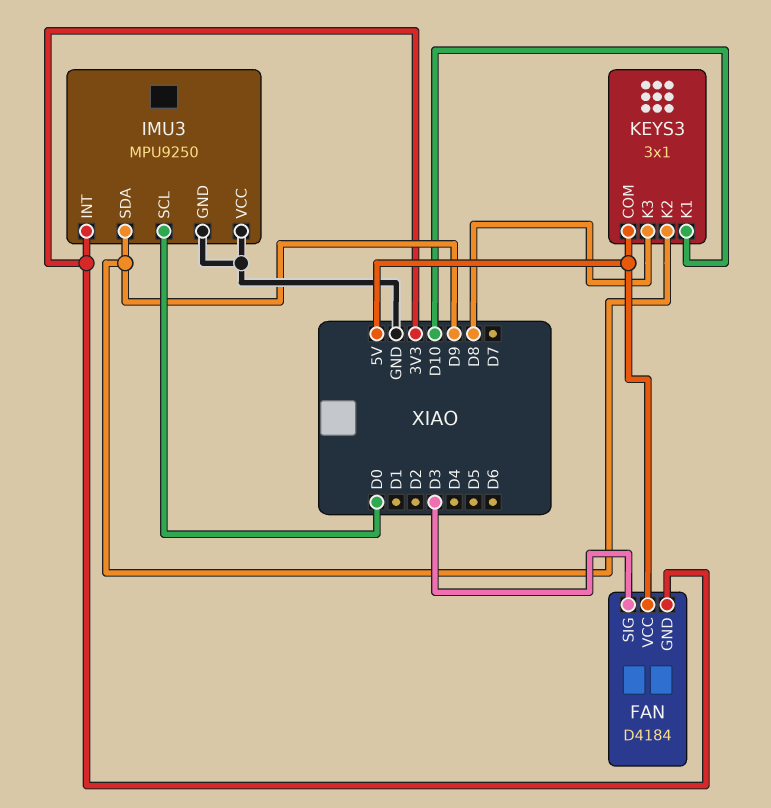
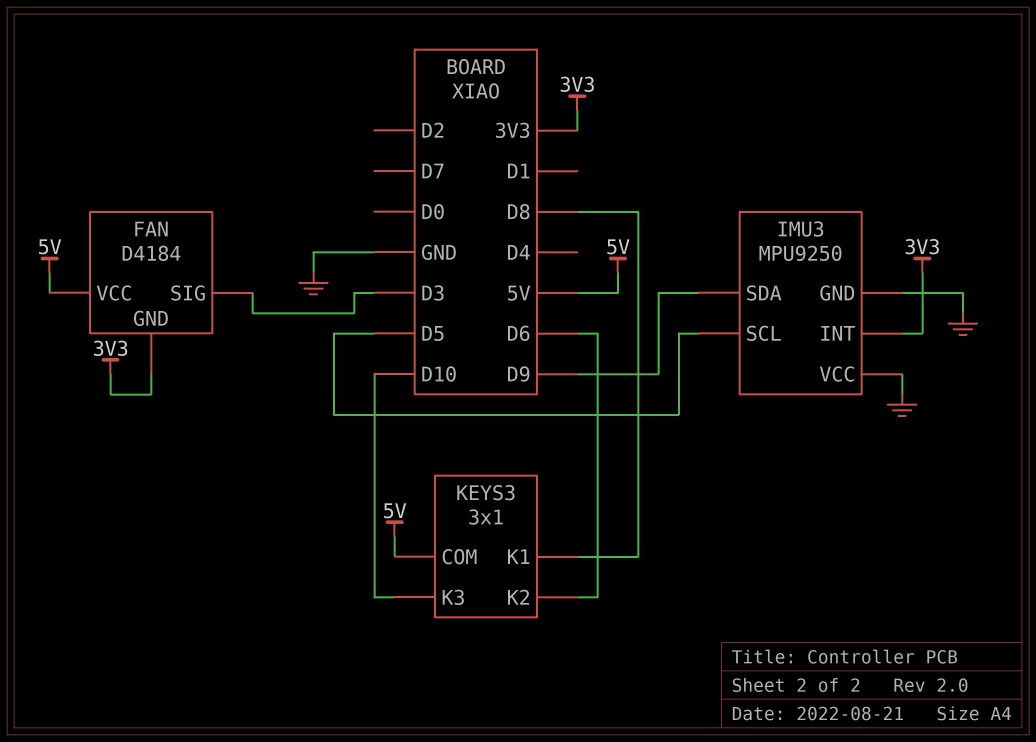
IMU3 pin SCL: D0 -> D5
KEYS3 pin K1: D10 -> D8
KEYS3 pin K2: D9 -> D6
KEYS3 pin K3: D8 -> D10

